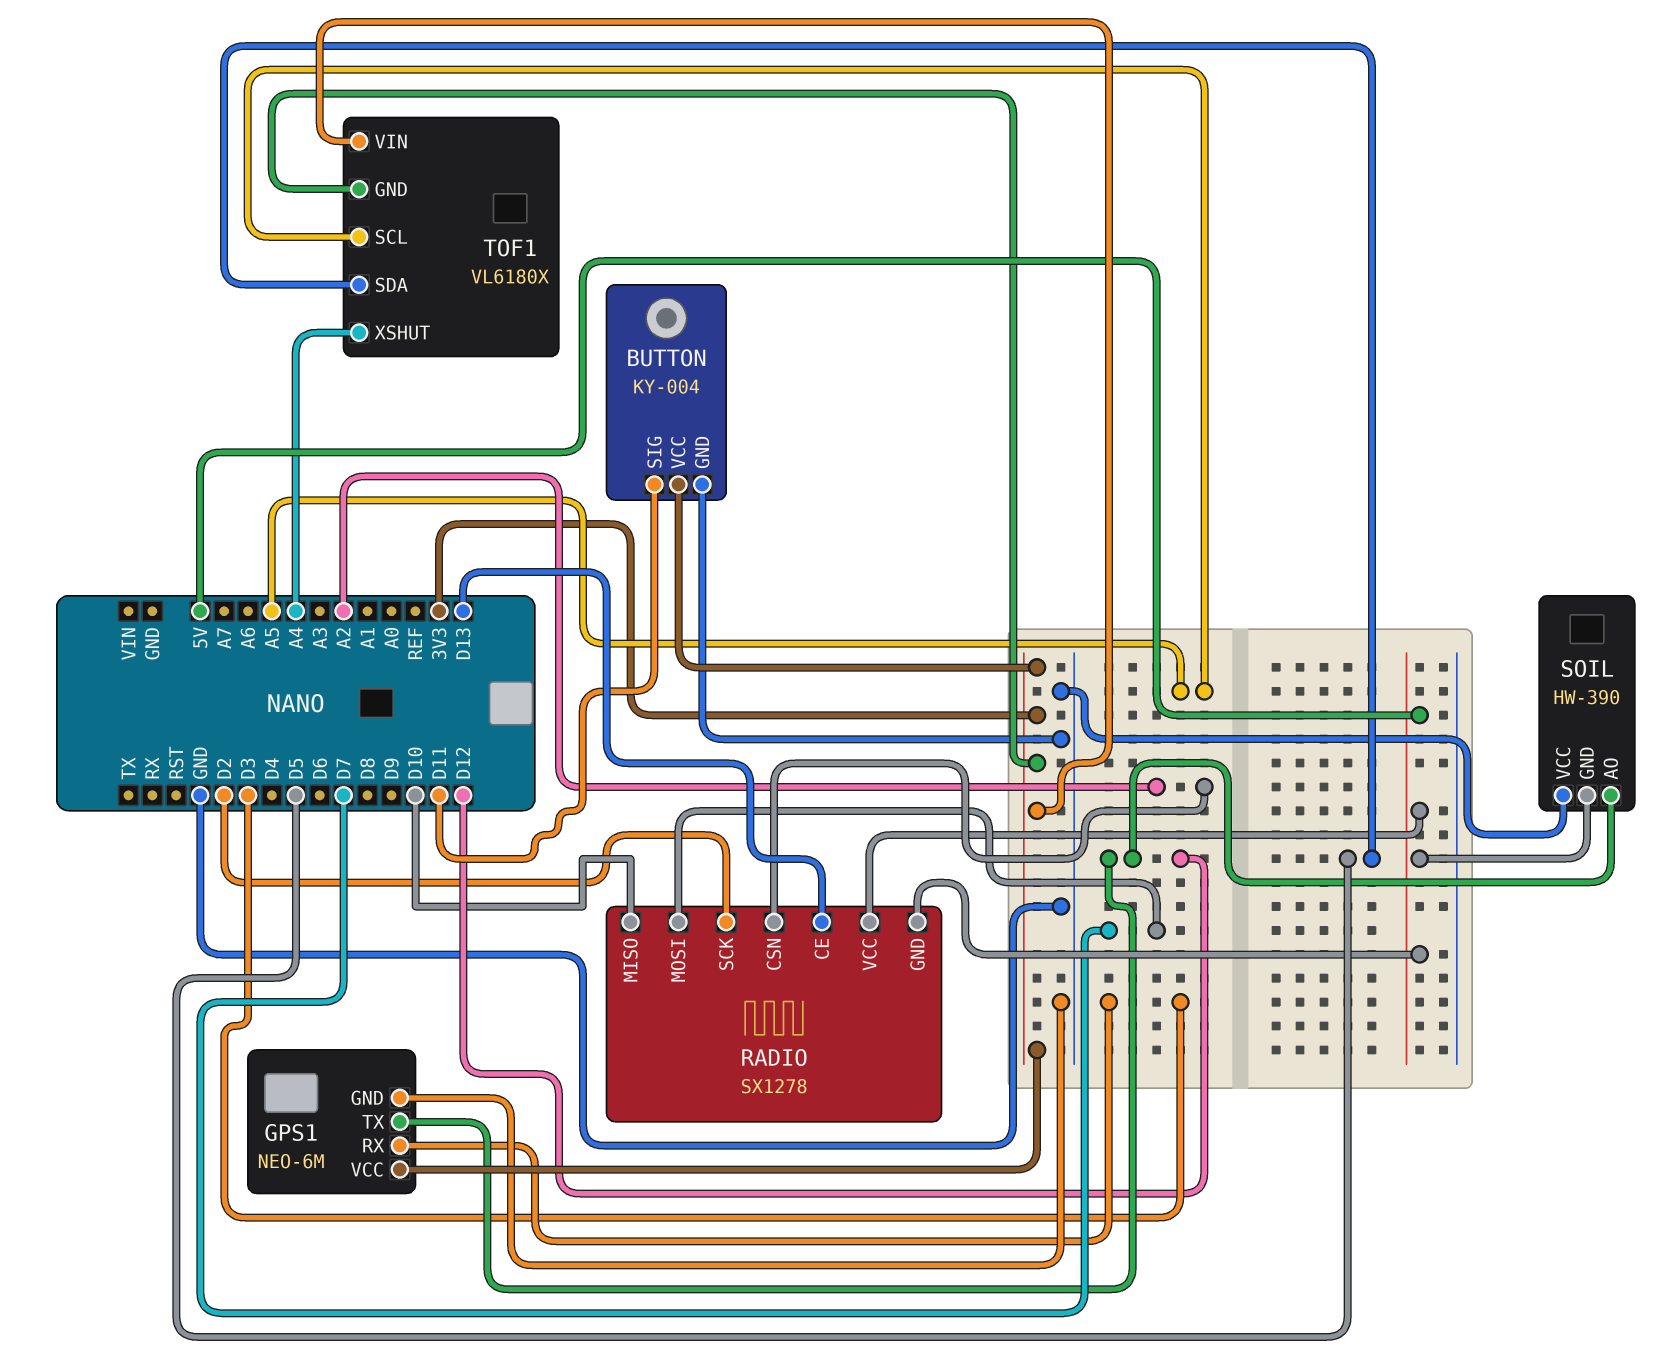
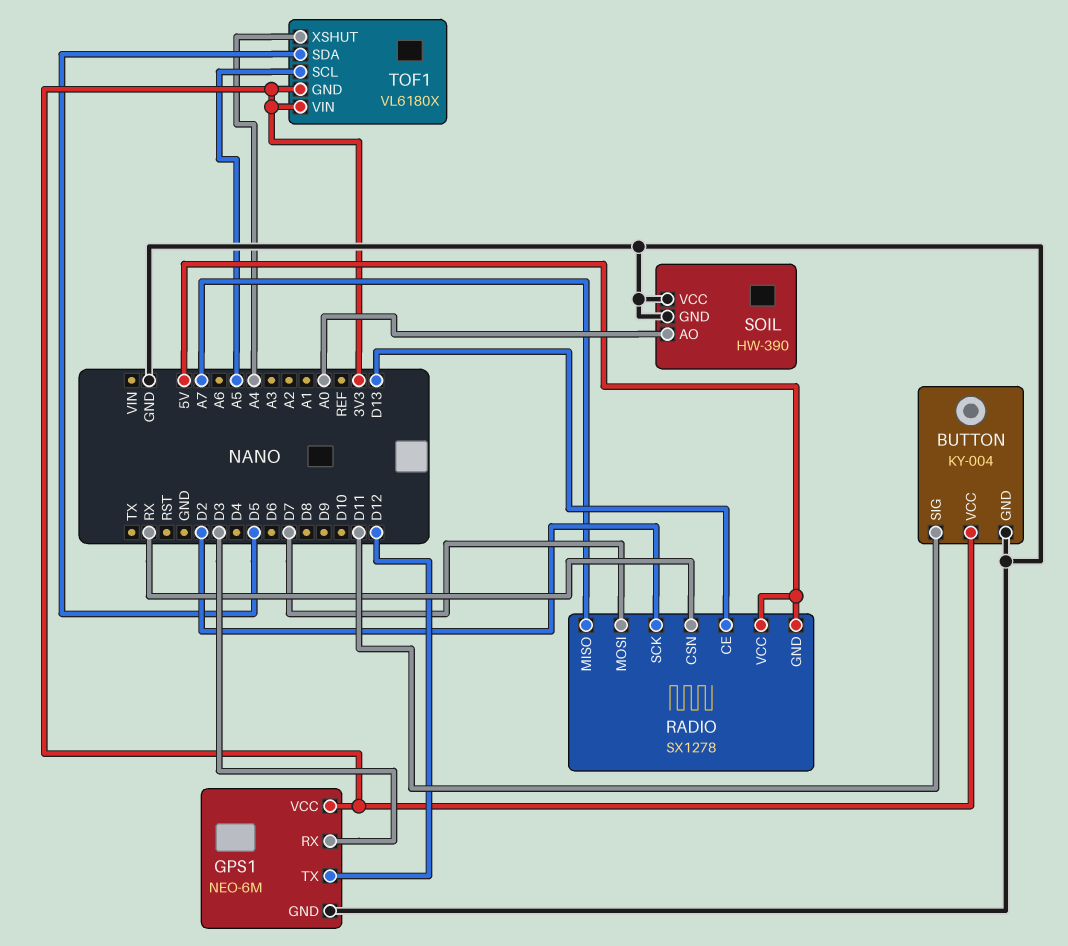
RADIO pin CSN: A2 -> RX
RADIO pin MISO: D10 -> A7
SOIL pin AO: D12 -> A0
SOIL pin GND: 5V -> GND

